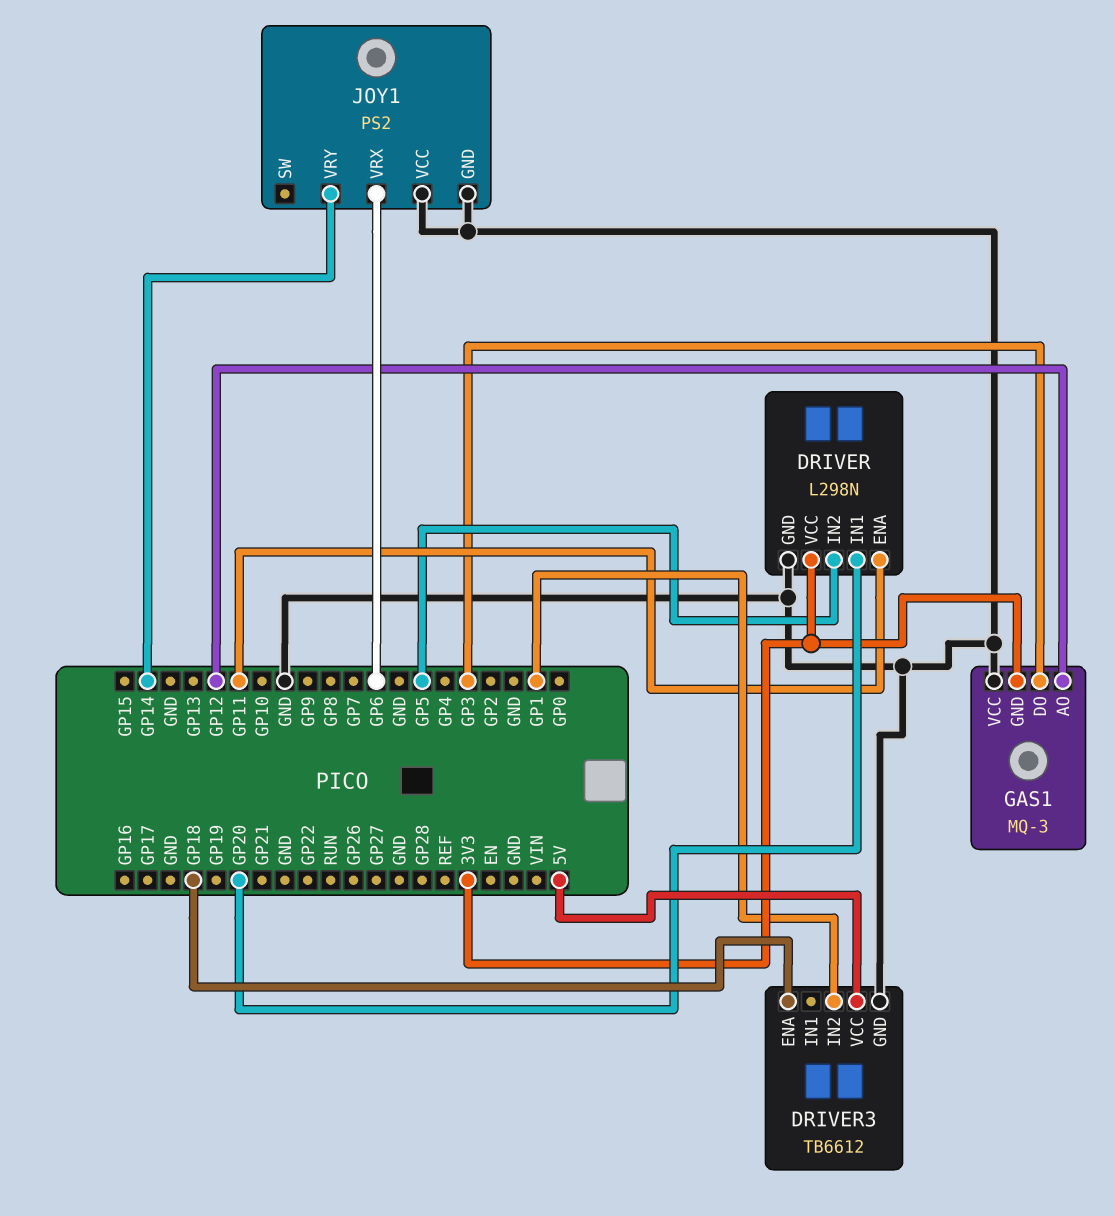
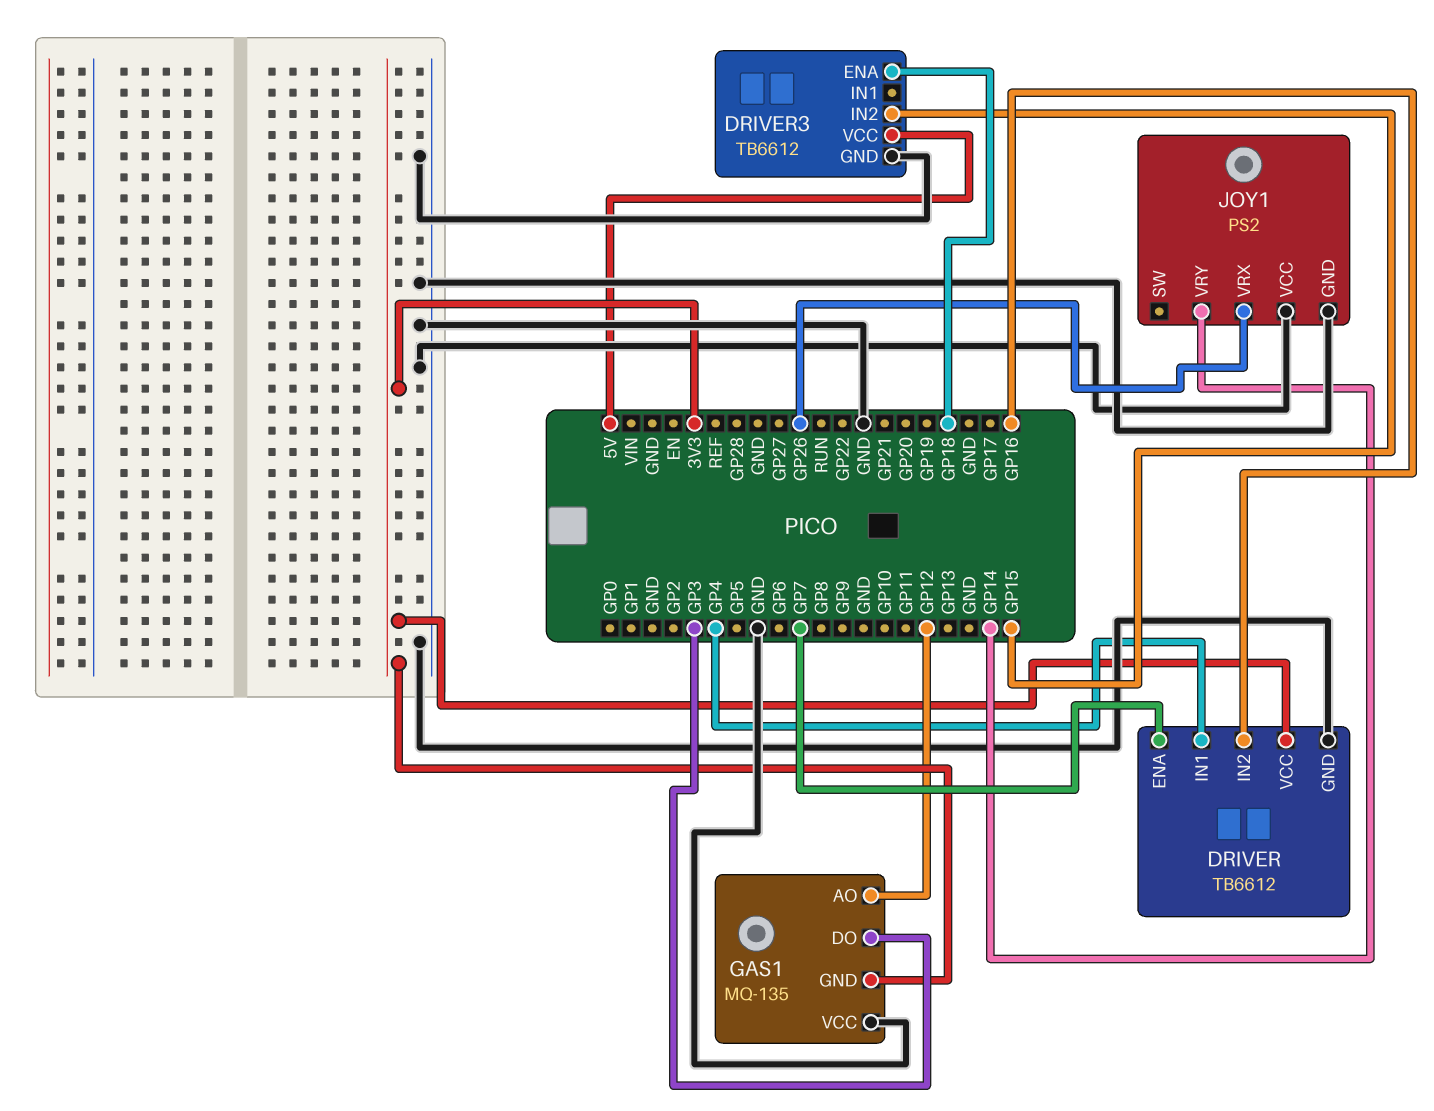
DRIVER: L298N -> TB6612
DRIVER pin ENA: GP11 -> GP7
DRIVER pin IN1: GP20 -> GP4
DRIVER pin IN2: GP5 -> GP16
DRIVER3 pin IN2: GP1 -> GP15
GAS1: MQ-3 -> MQ-135
JOY1 pin VRX: GP6 -> GP26

